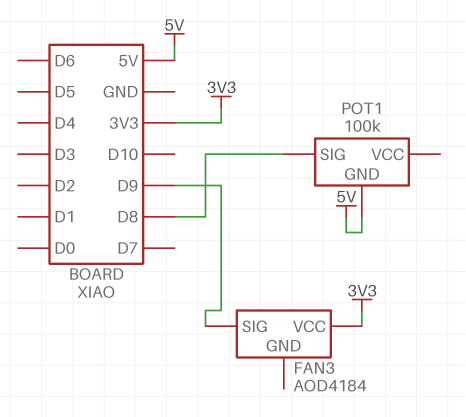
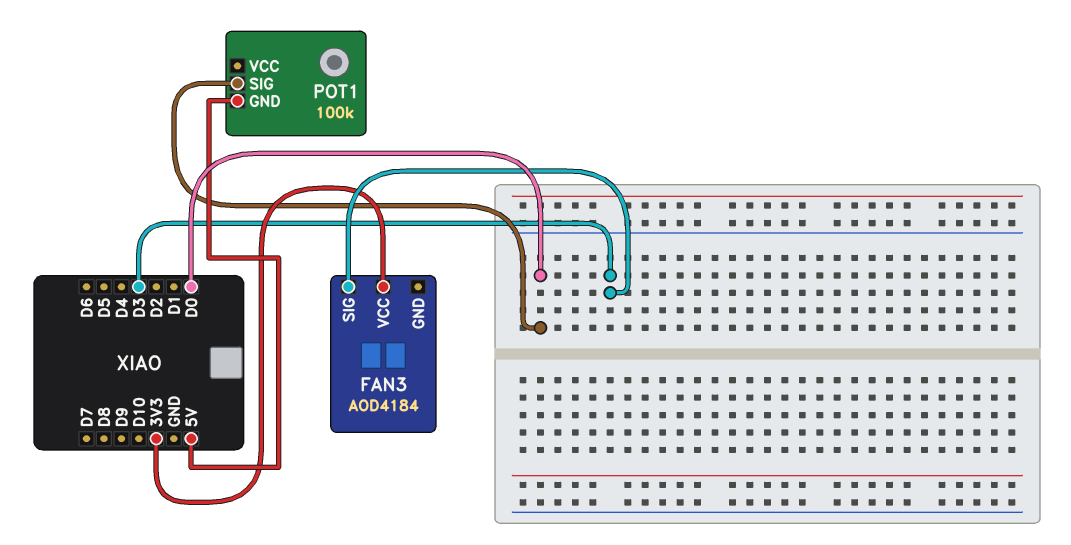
FAN3 pin SIG: D9 -> D3
POT1 pin SIG: D8 -> D0

